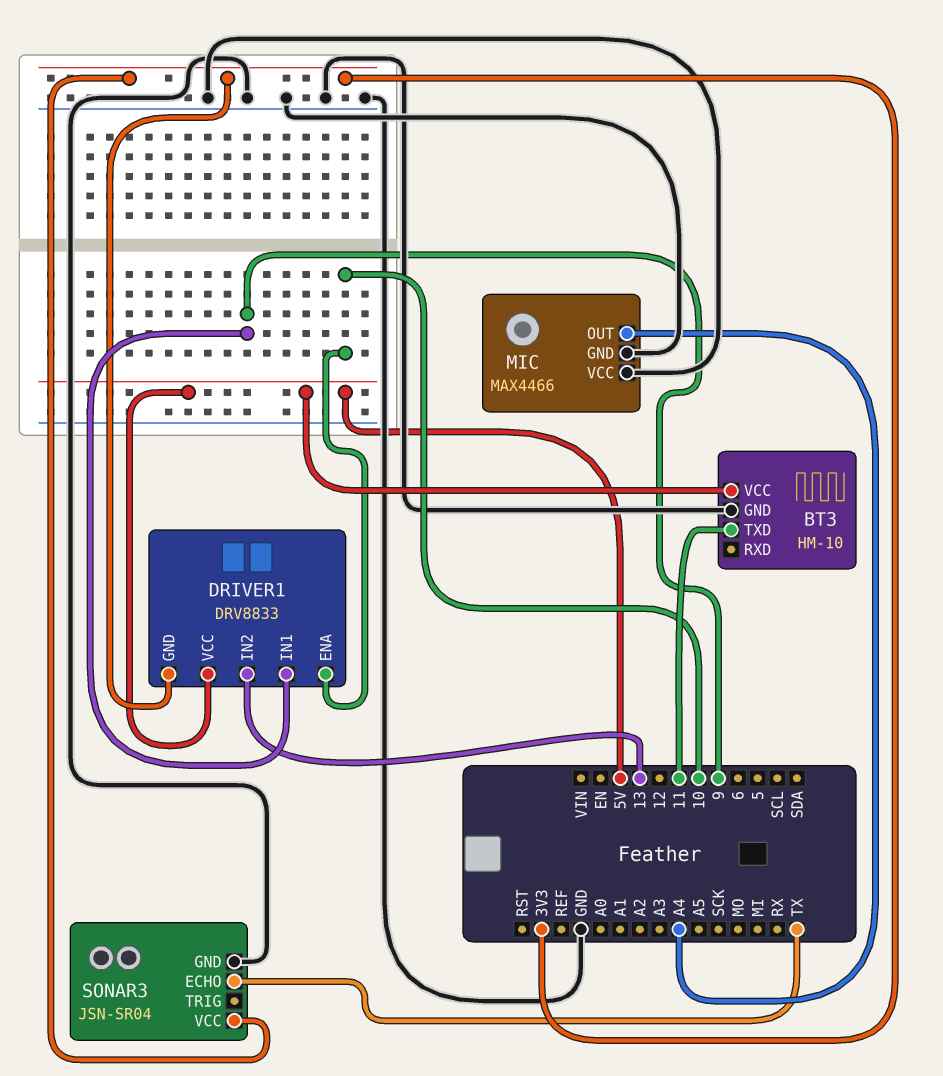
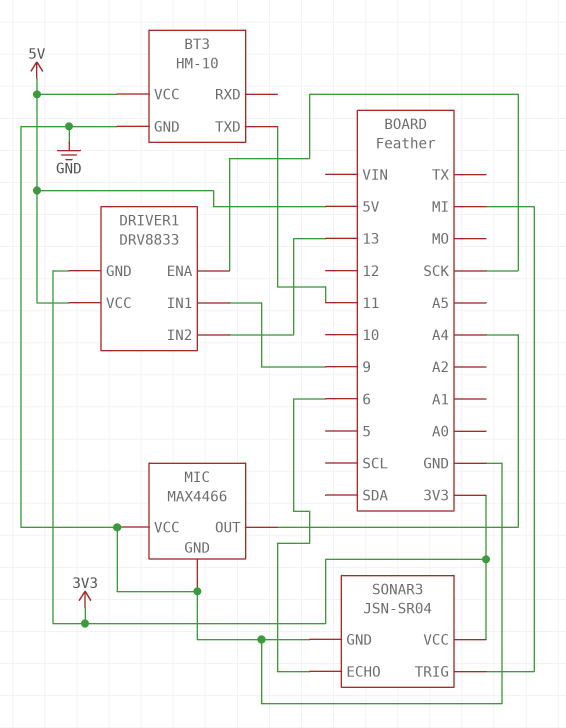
DRIVER1 pin ENA: 10 -> SCK
SONAR3 pin ECHO: TX -> 6
SONAR3 pin TRIG: none -> MI

